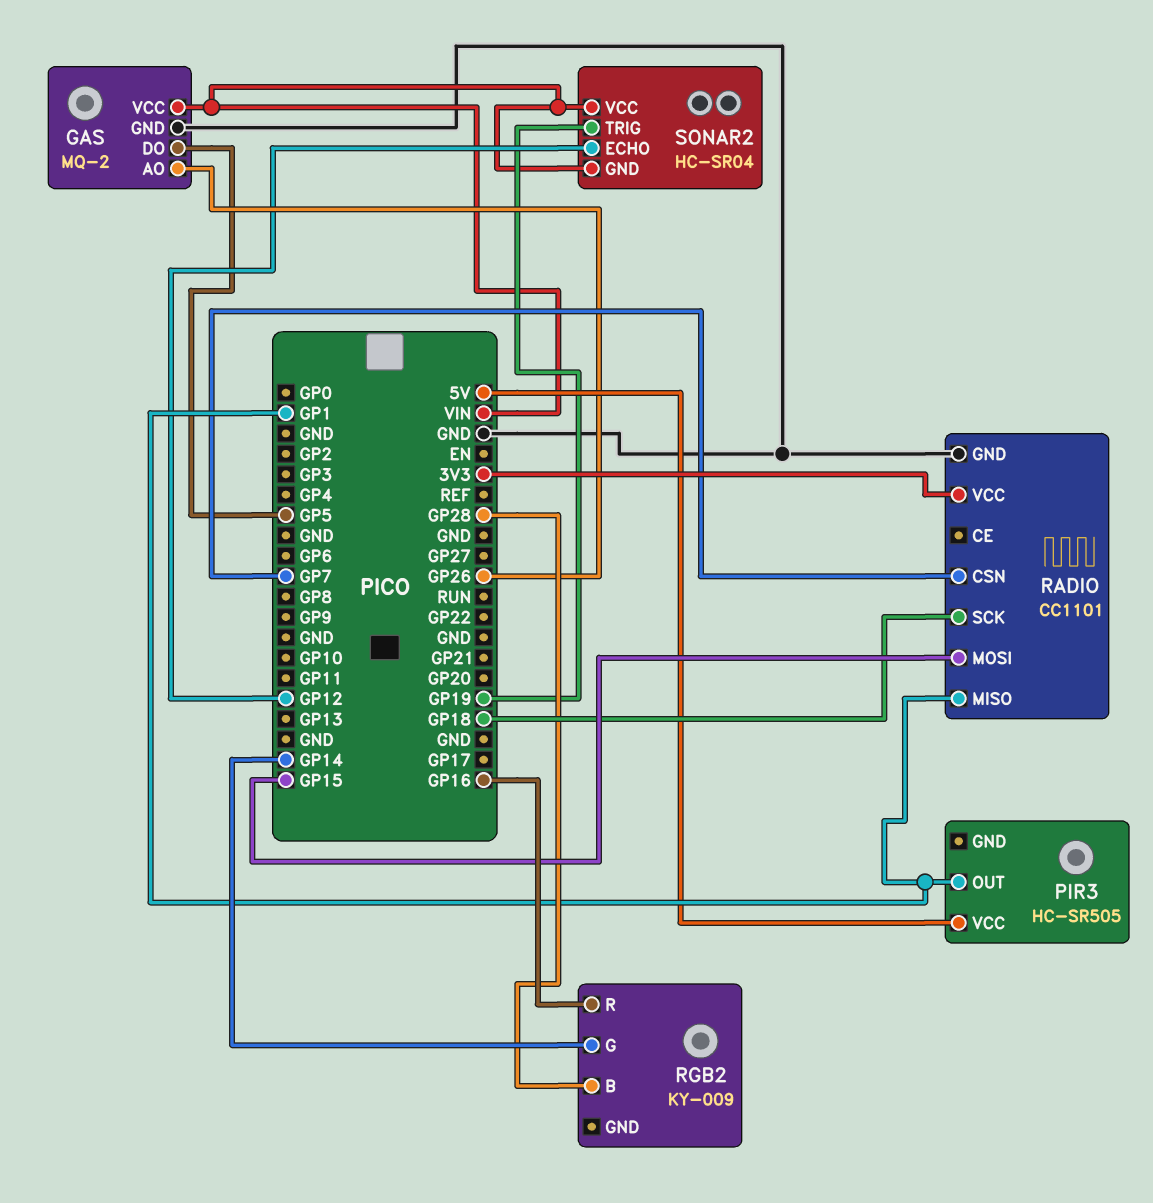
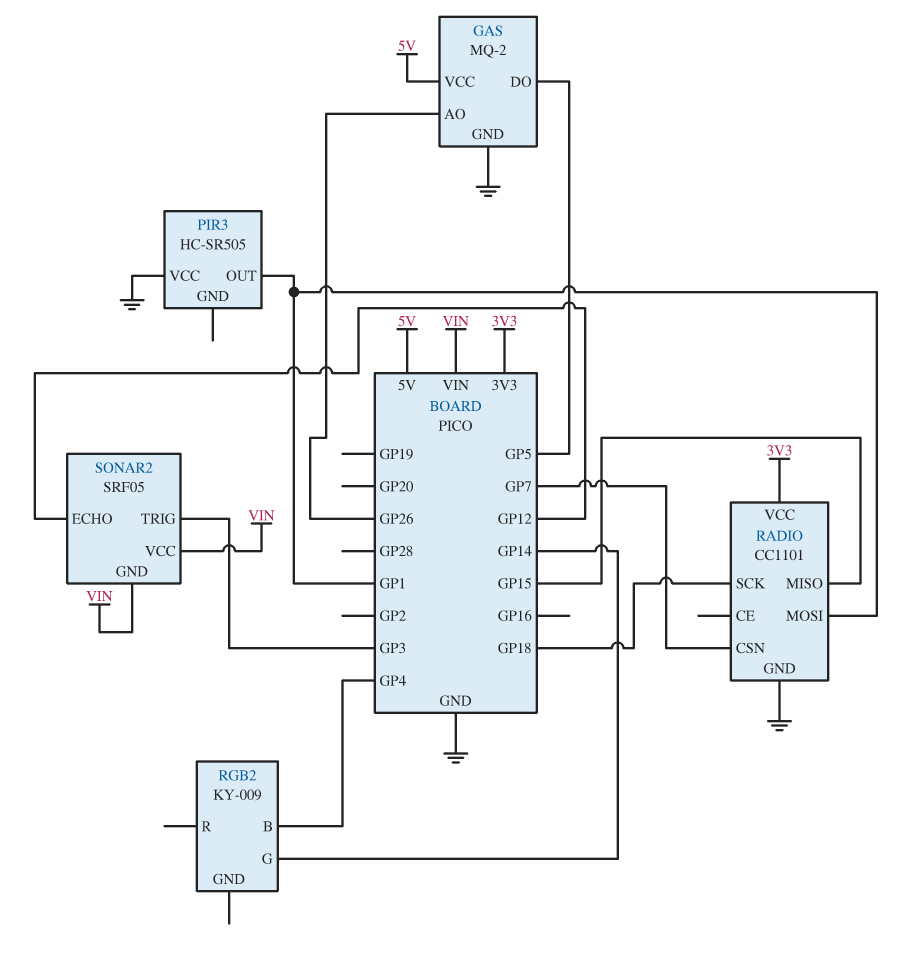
GAS pin VCC: VIN -> 5V
PIR3 pin VCC: 5V -> GND
RADIO pin MISO: GP1 -> GP15
RADIO pin MOSI: GP15 -> GP1
RGB2 pin B: GP28 -> GP4
RGB2 pin R: GP16 -> none
SONAR2: HC-SR04 -> SRF05
SONAR2 pin TRIG: GP19 -> GP3

